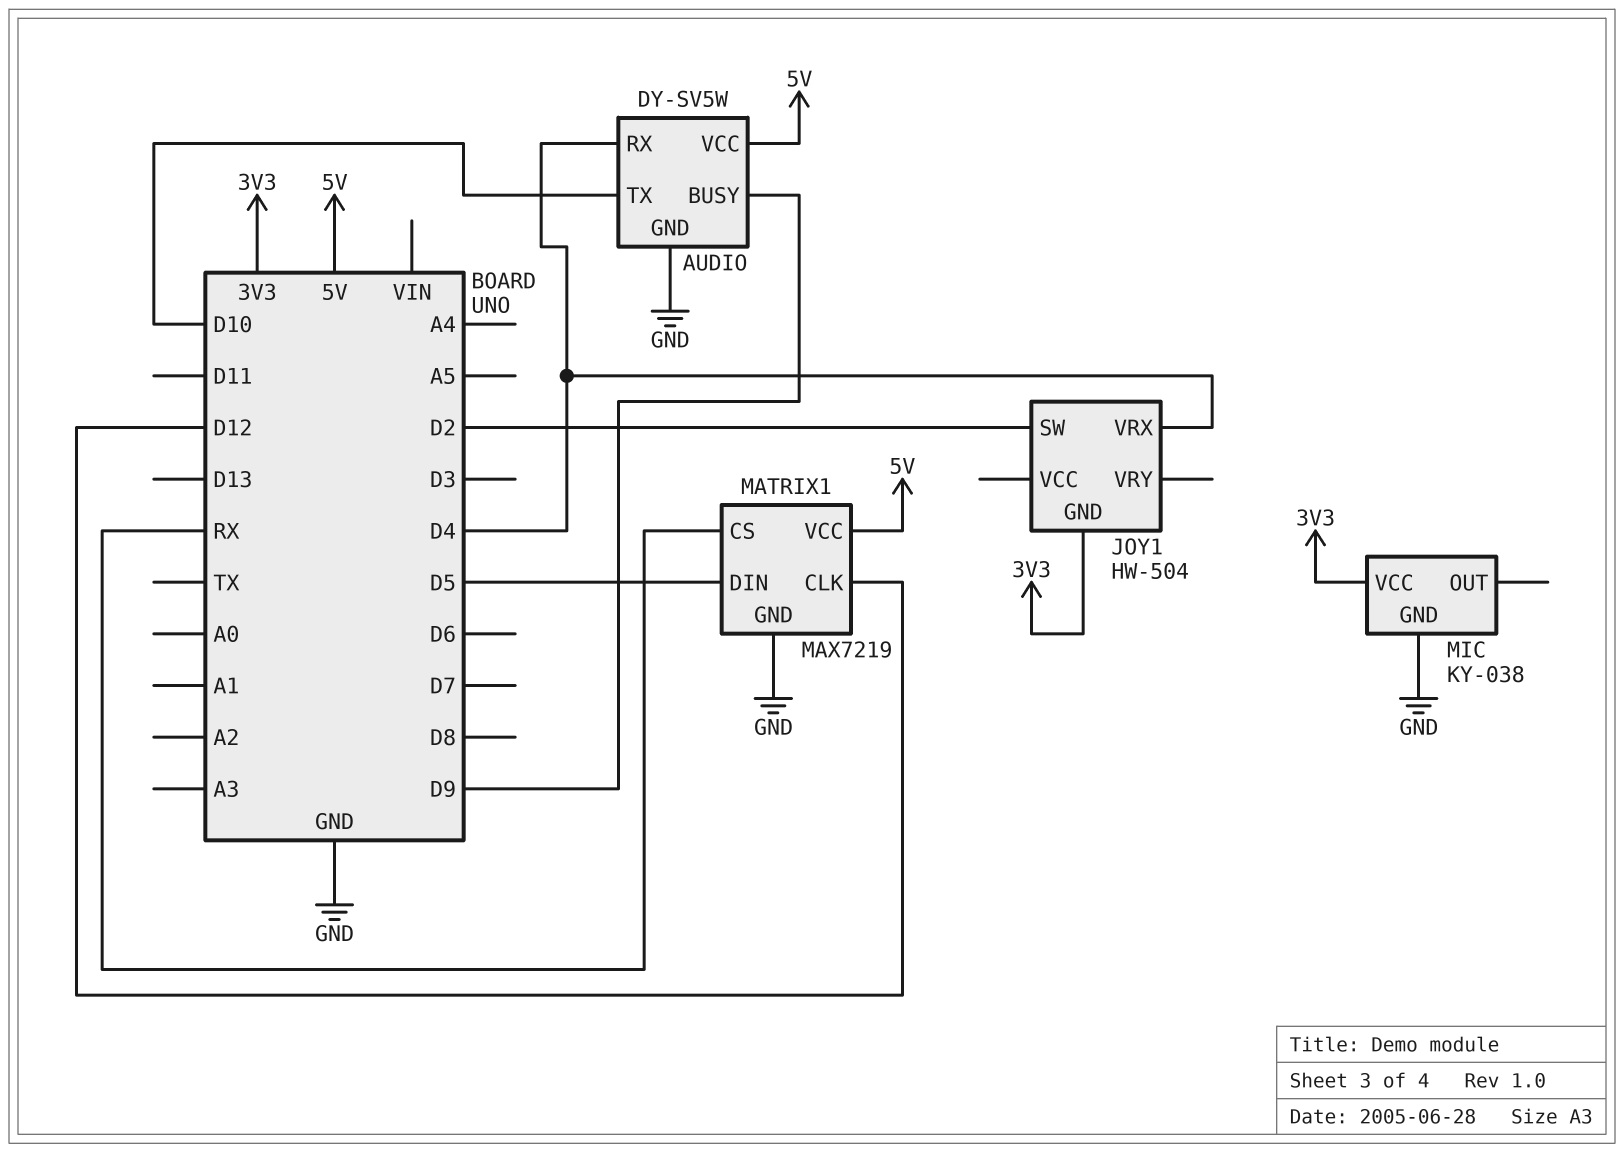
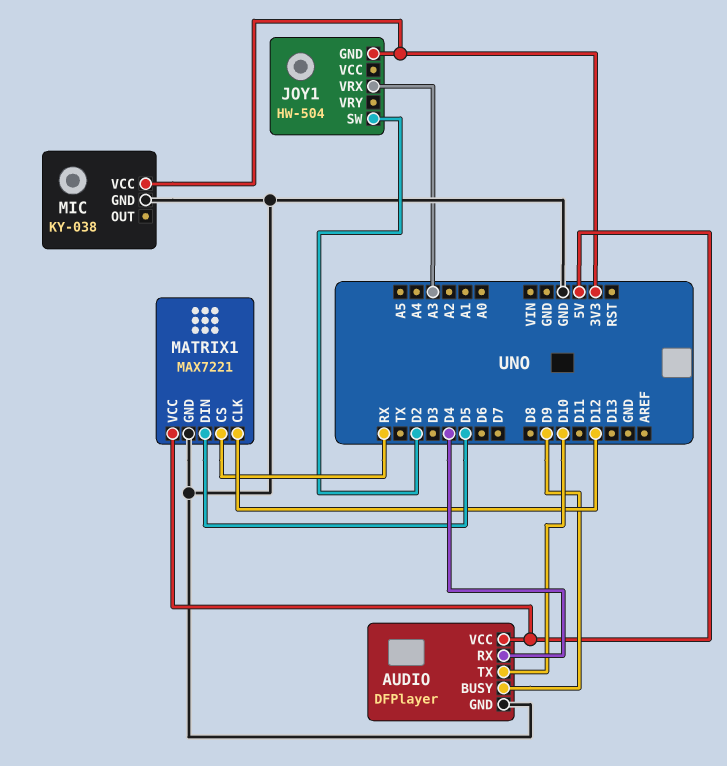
AUDIO: DY-SV5W -> DFPlayer
JOY1 pin VRX: D4 -> A3
MATRIX1: MAX7219 -> MAX7221

